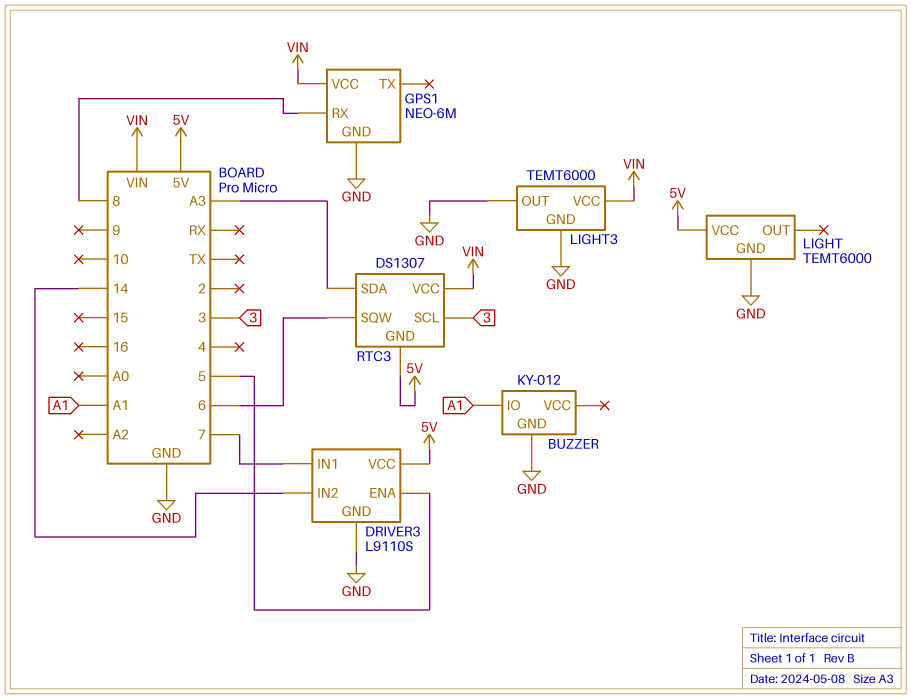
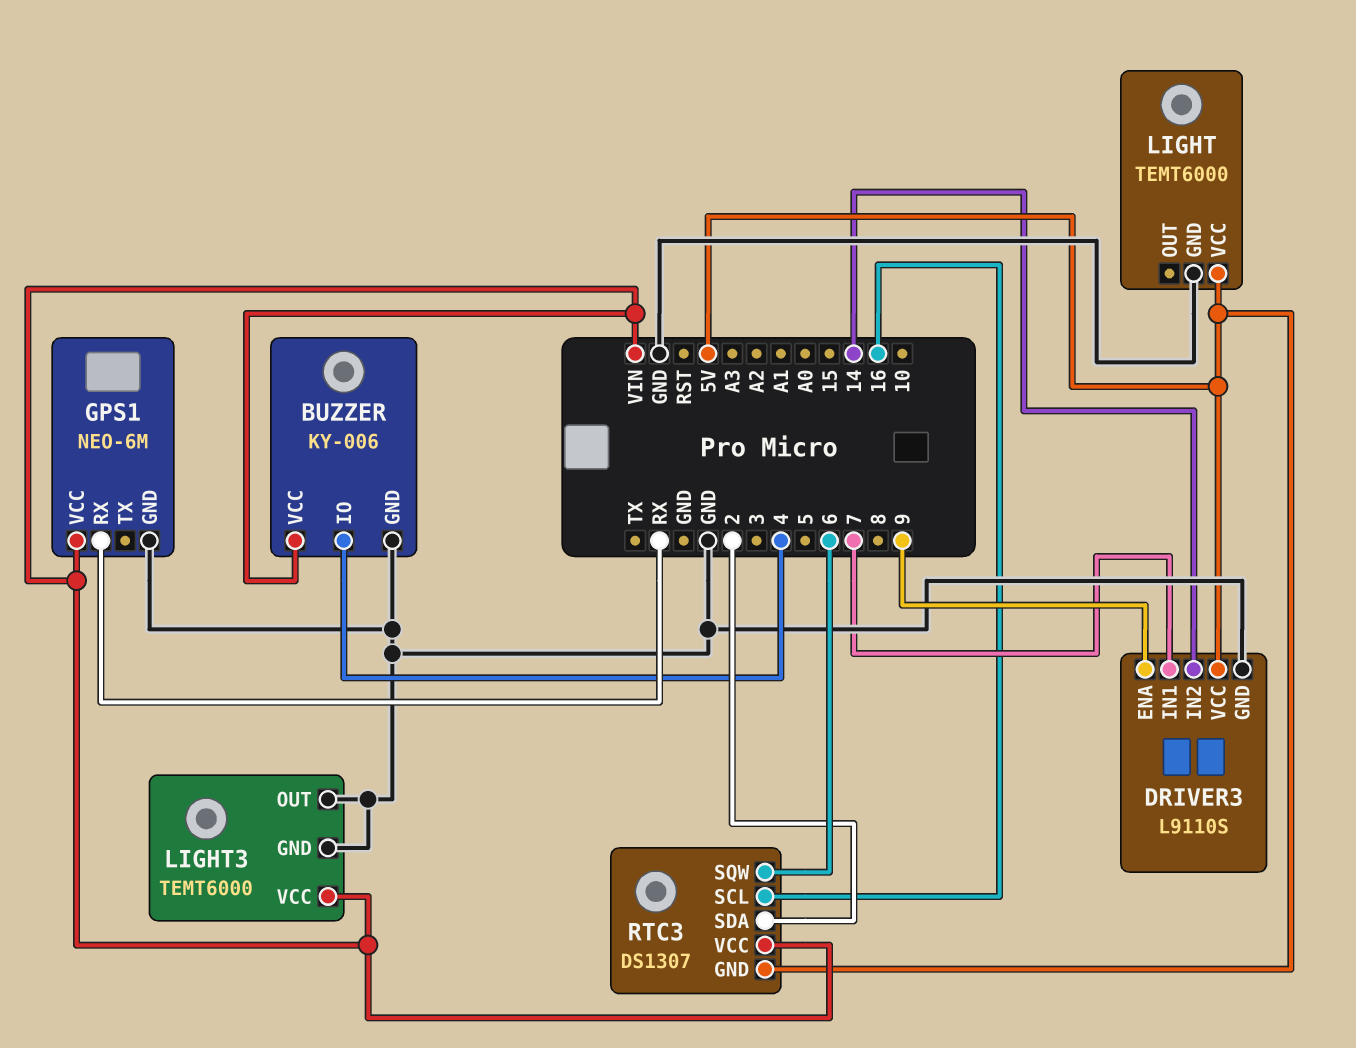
BUZZER: KY-012 -> KY-006
BUZZER pin IO: A1 -> 4
BUZZER pin VCC: none -> VIN
DRIVER3 pin ENA: 5 -> 9
GPS1 pin RX: 8 -> RX
RTC3 pin SCL: 3 -> 16
RTC3 pin SDA: A3 -> 2

